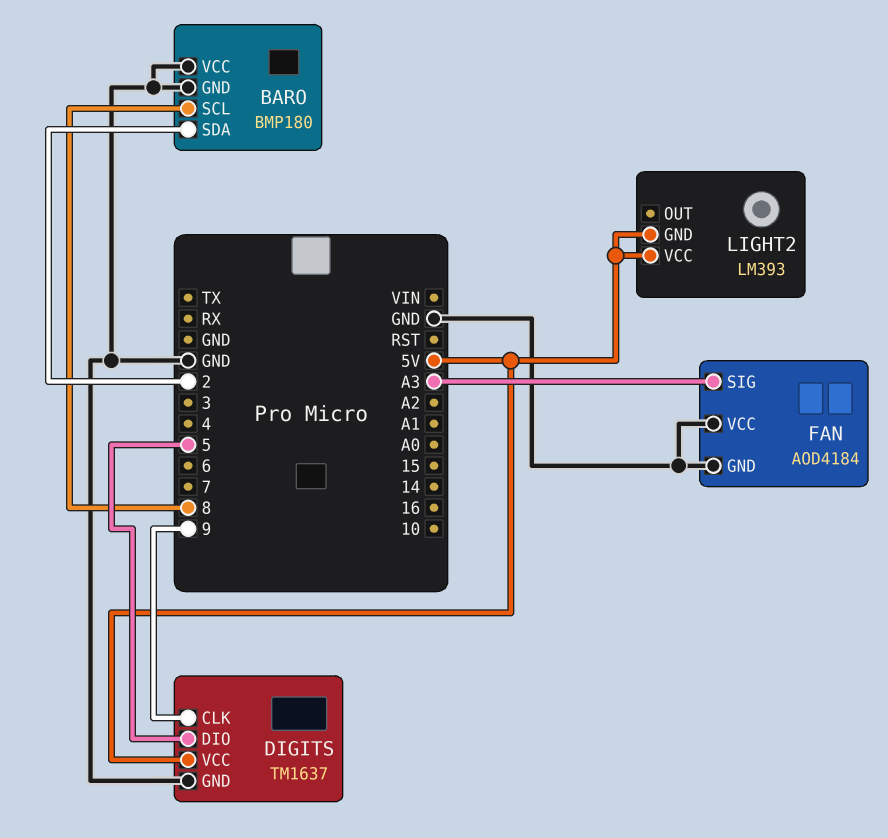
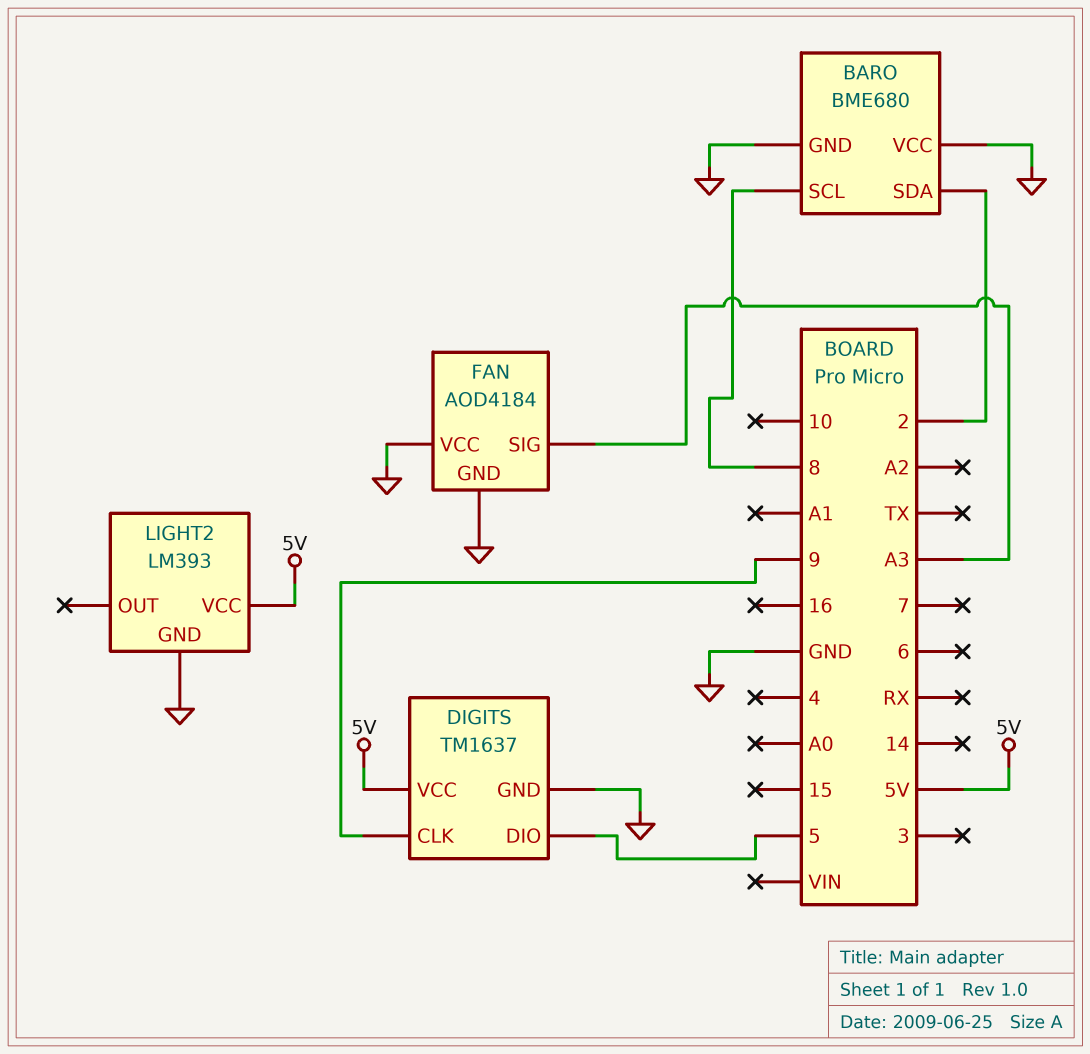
BARO: BMP180 -> BME680
LIGHT2 pin GND: 5V -> GND

